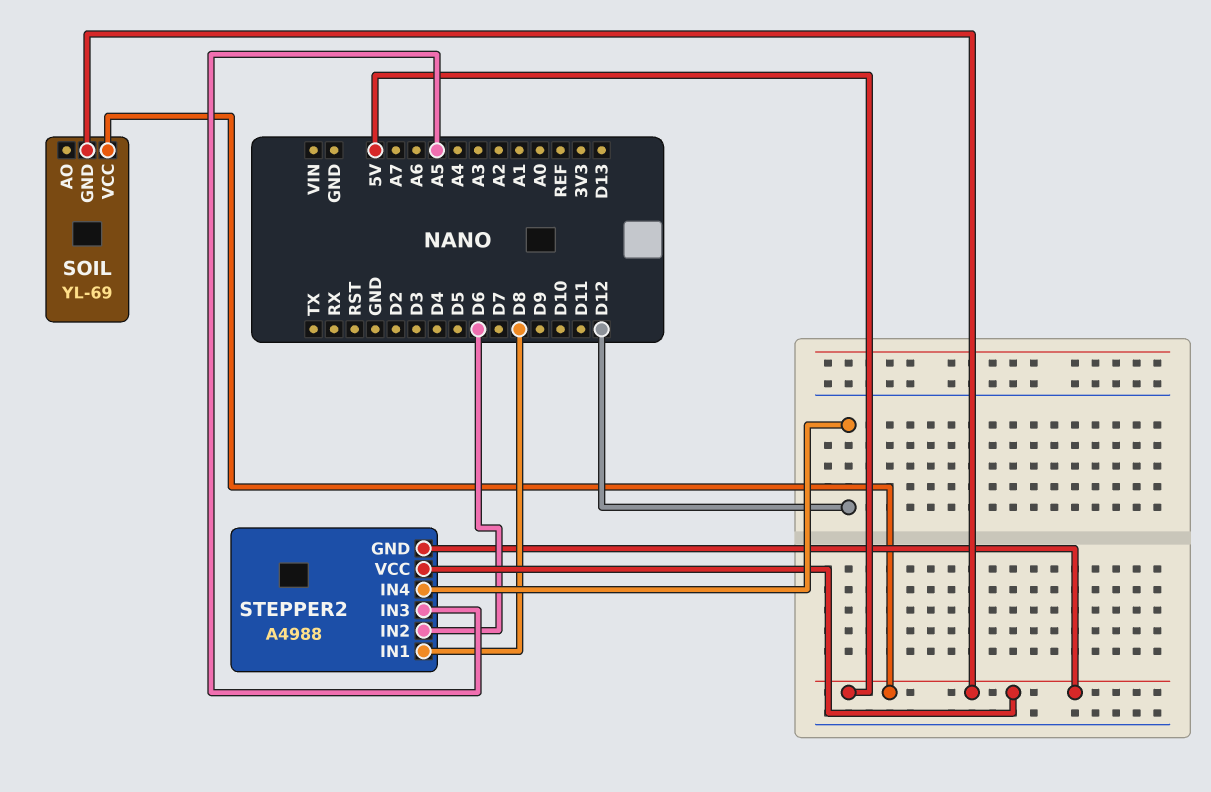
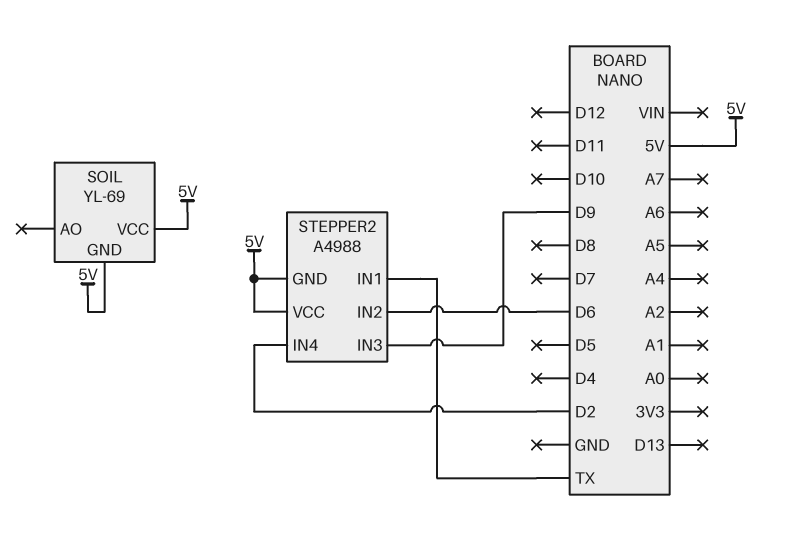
STEPPER2 pin IN1: D8 -> TX
STEPPER2 pin IN3: A5 -> D9
STEPPER2 pin IN4: D12 -> D2

